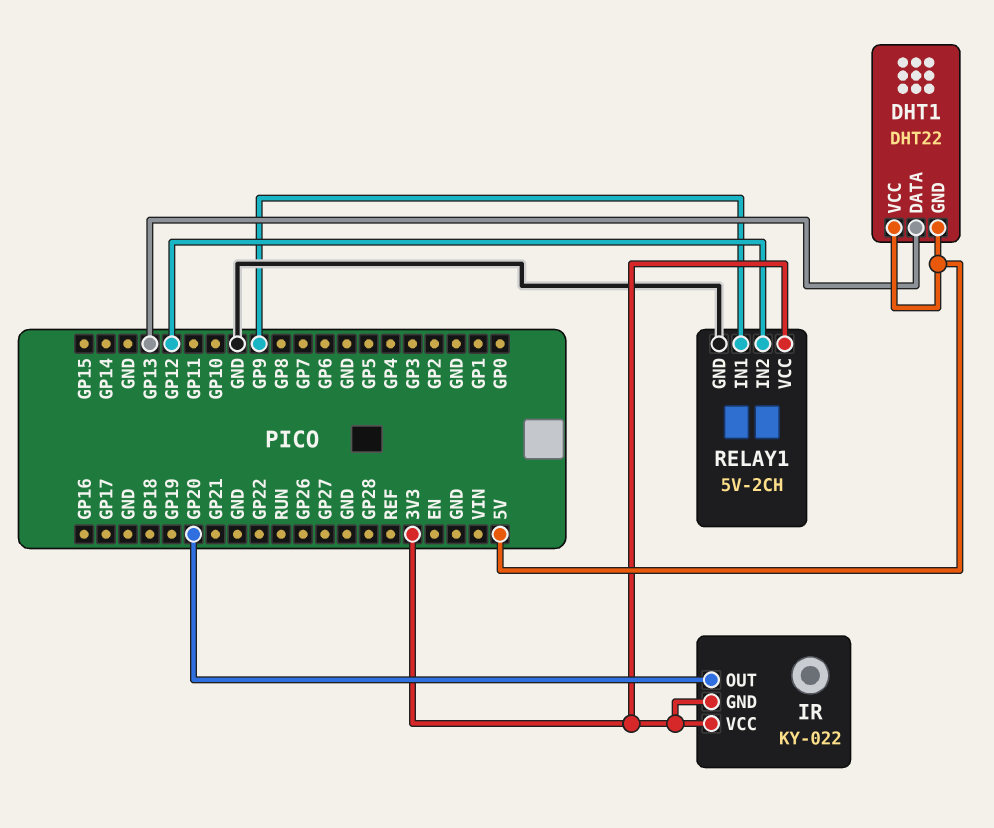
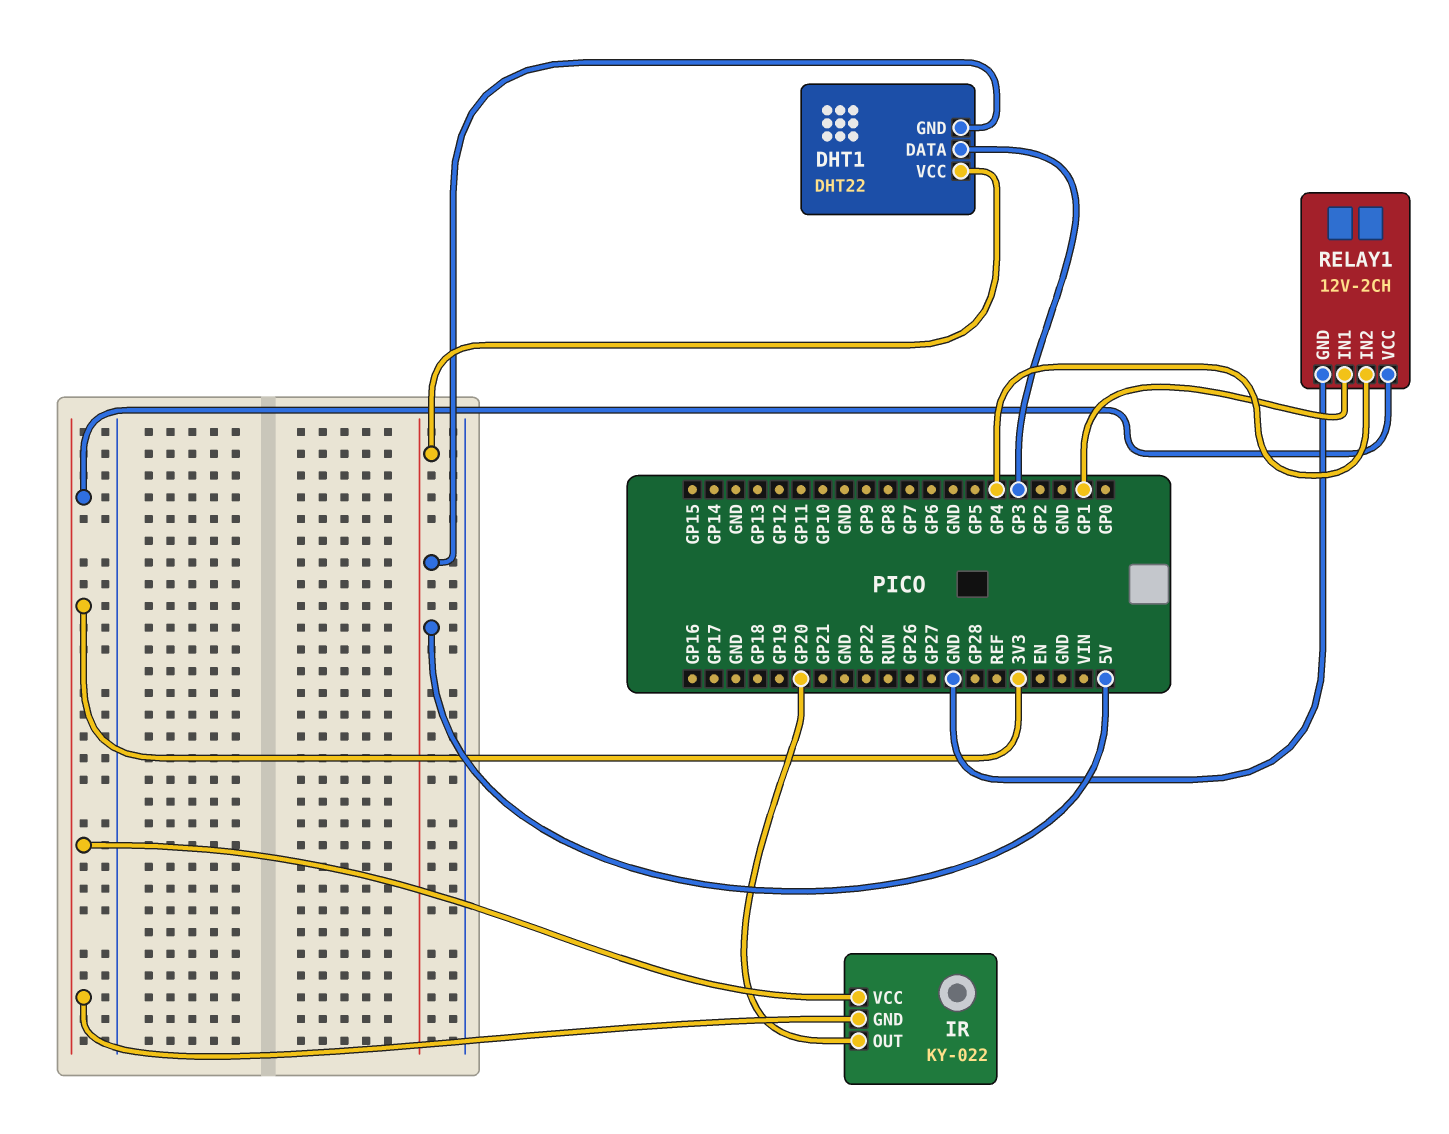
DHT1 pin DATA: GP13 -> GP3
RELAY1: 5V-2CH -> 12V-2CH
RELAY1 pin IN1: GP9 -> GP1
RELAY1 pin IN2: GP12 -> GP4

